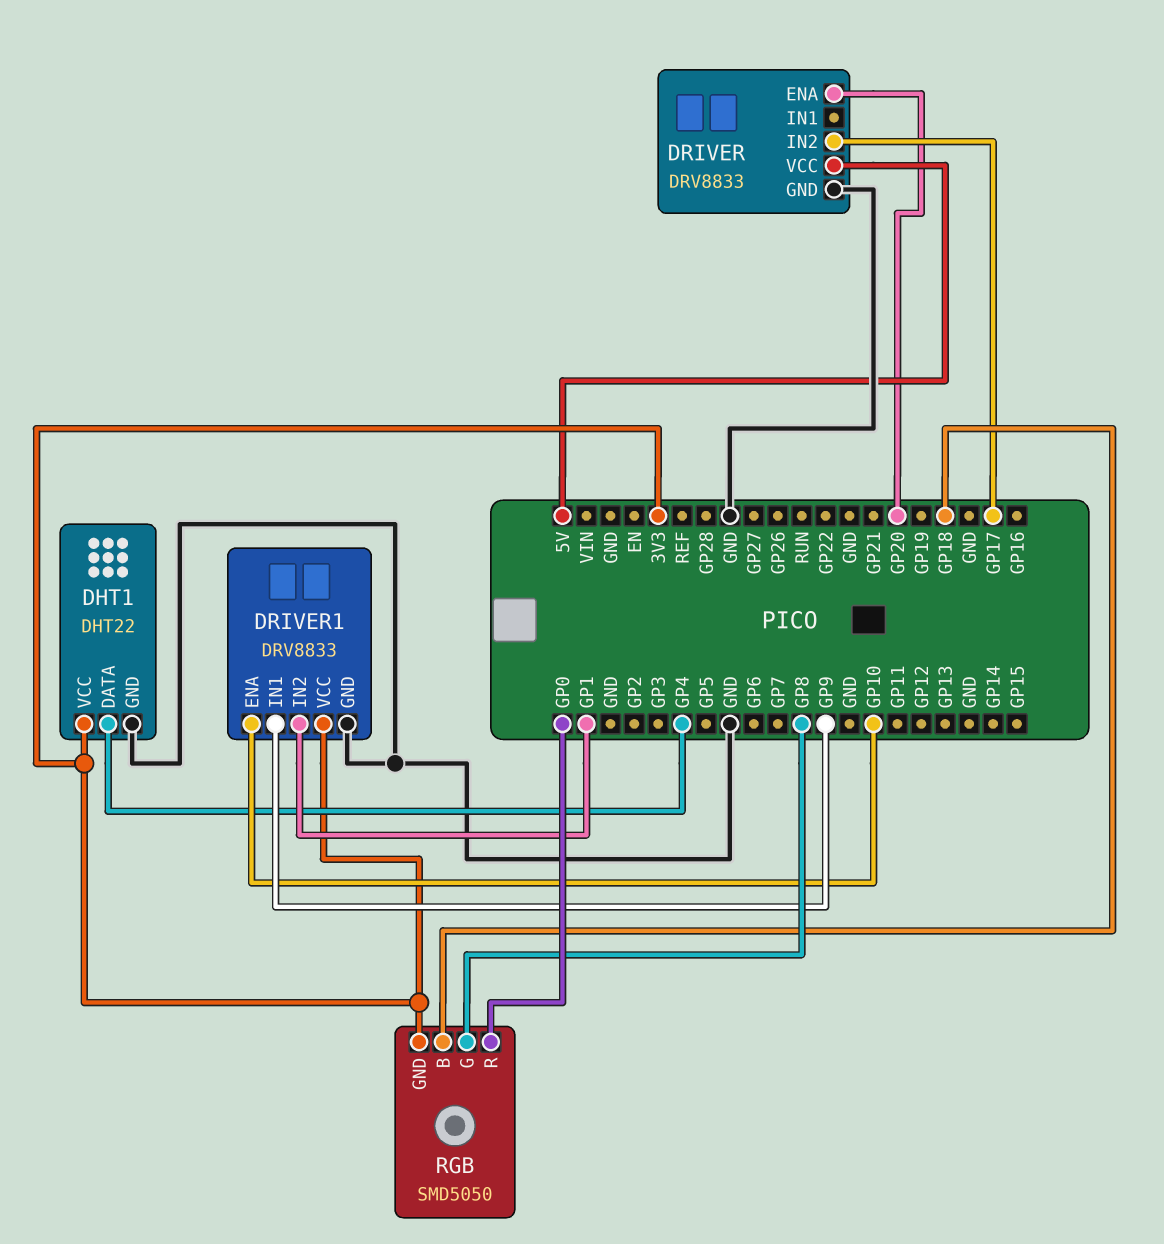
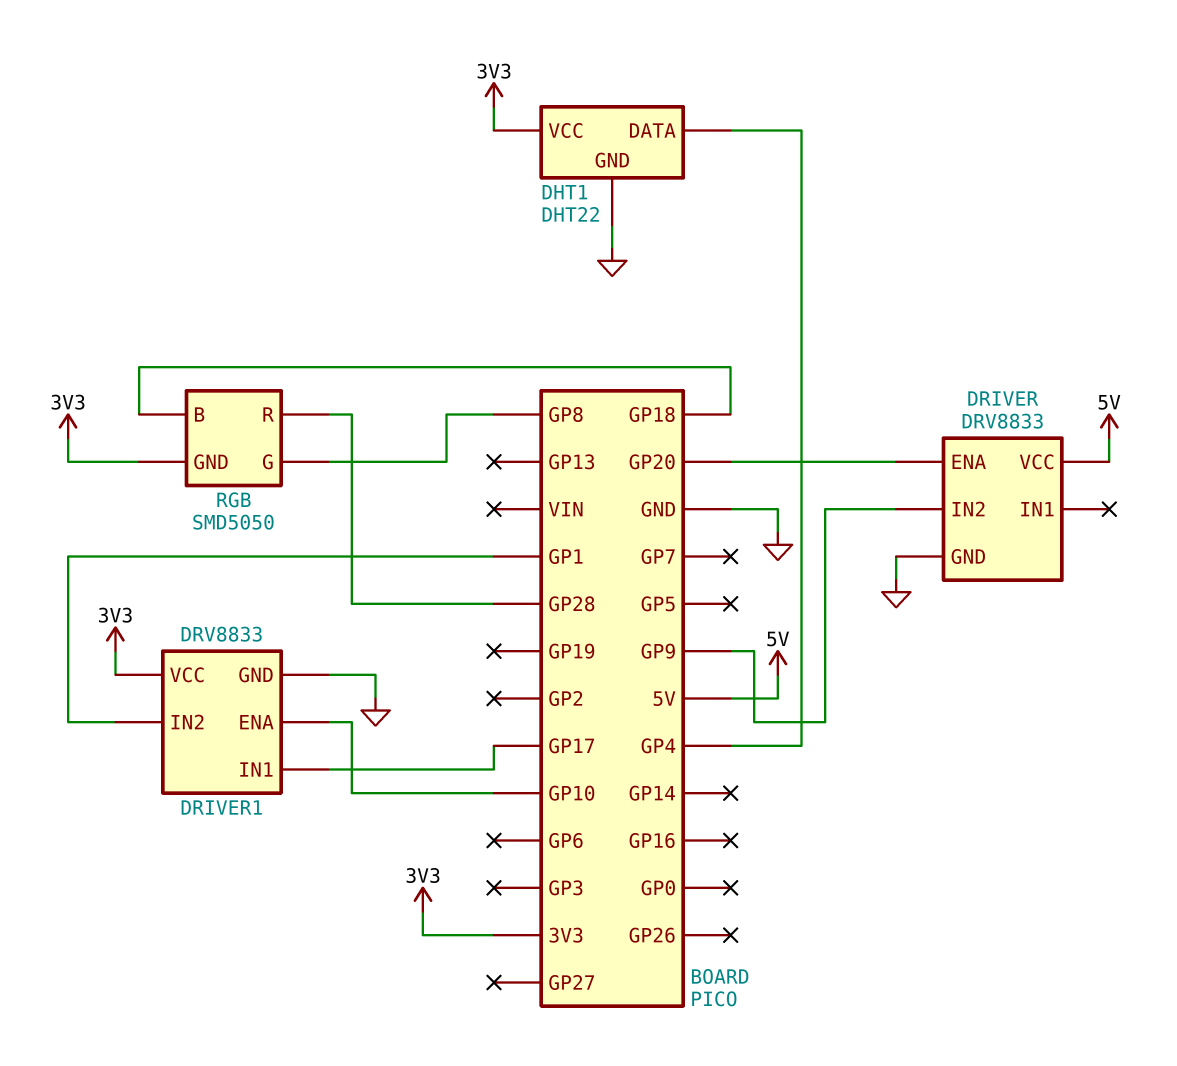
DRIVER pin IN2: GP17 -> GP9
DRIVER1 pin IN1: GP9 -> GP17
RGB pin R: GP0 -> GP28

